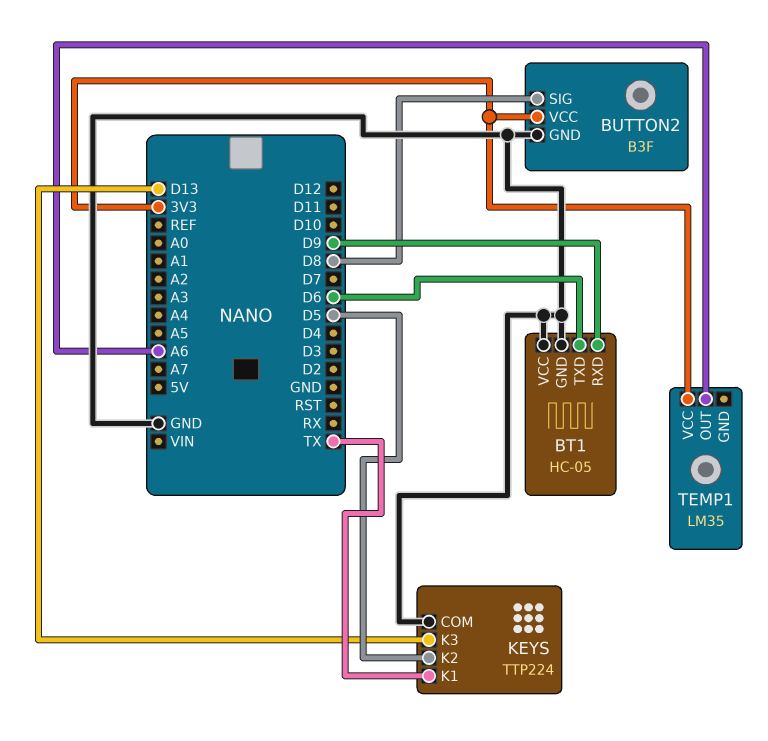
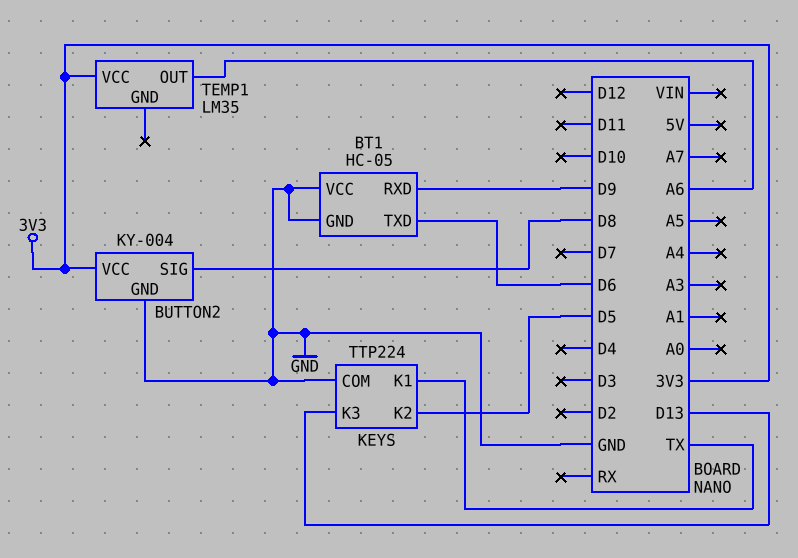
BUTTON2: B3F -> KY-004

